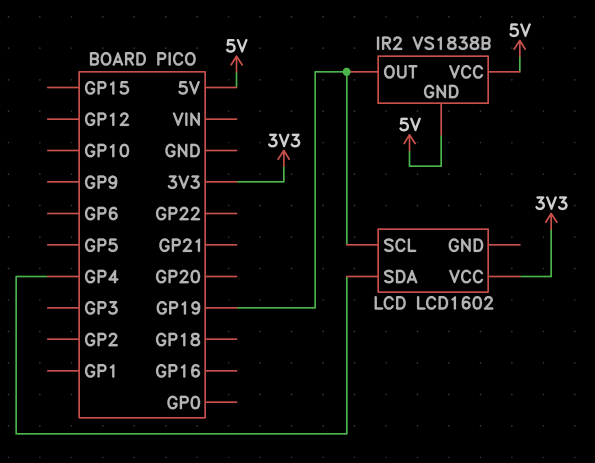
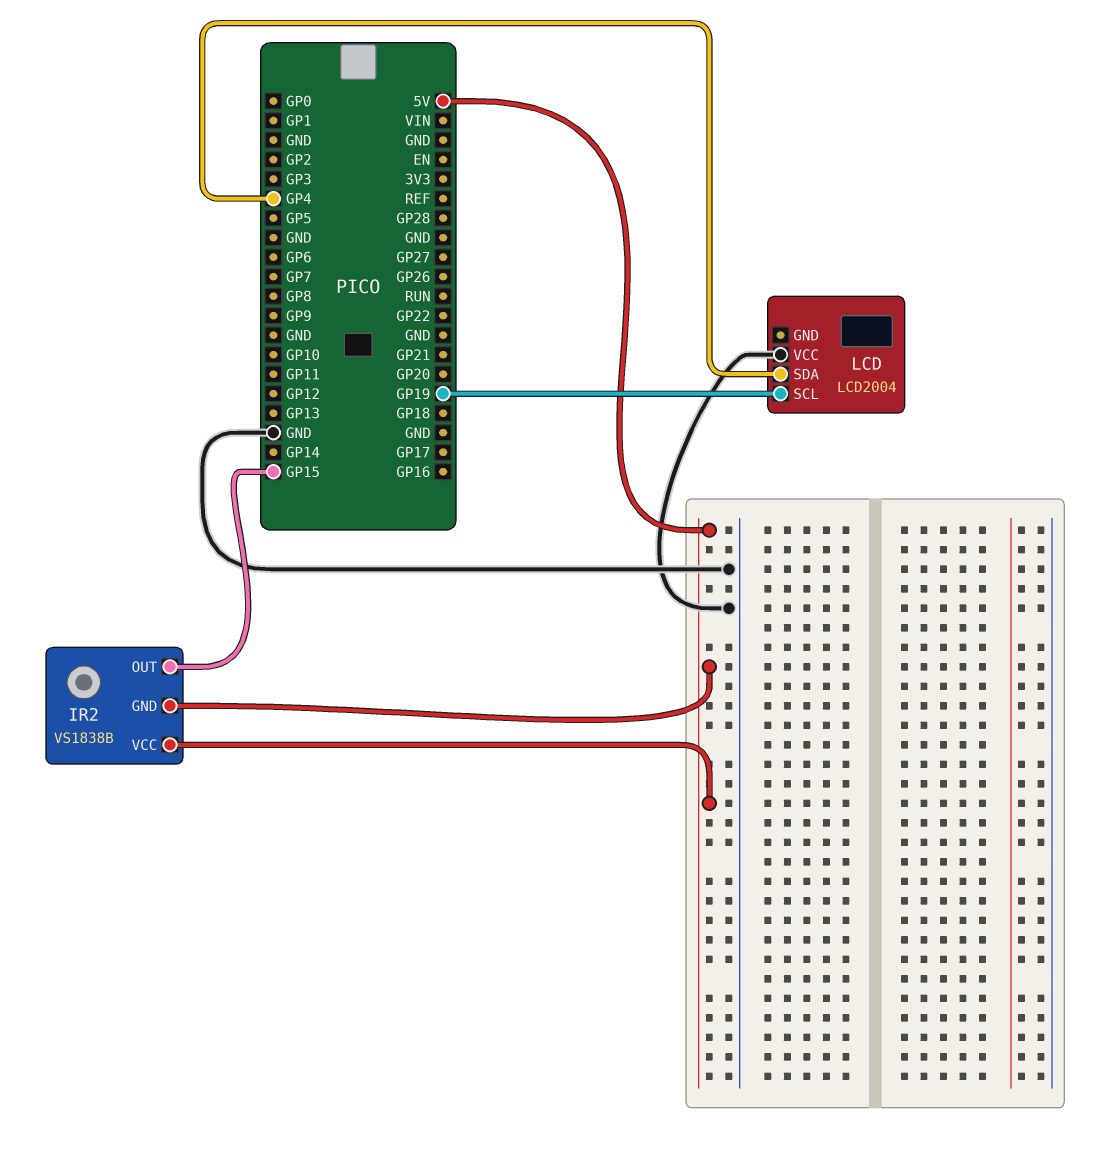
IR2 pin OUT: GP19 -> GP15
LCD: LCD1602 -> LCD2004
LCD pin VCC: 3V3 -> GND

